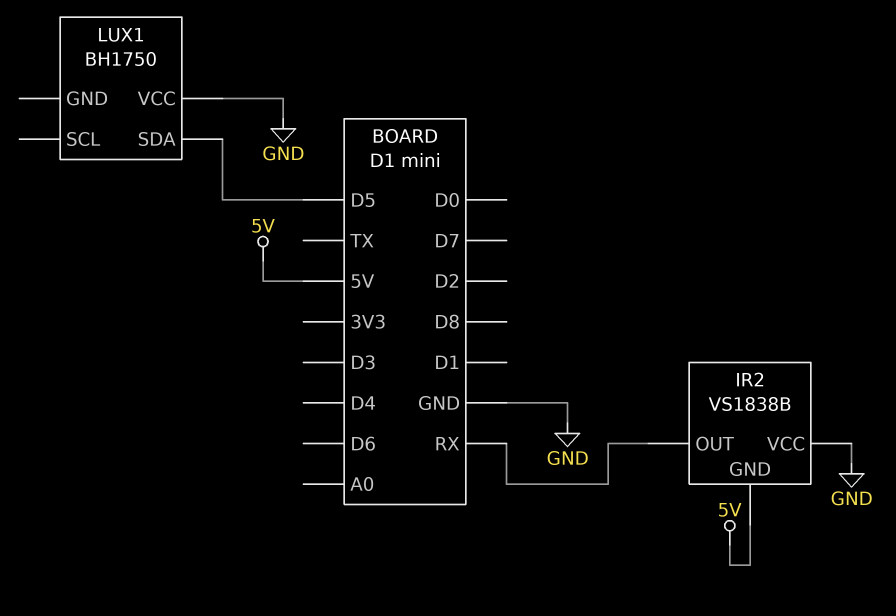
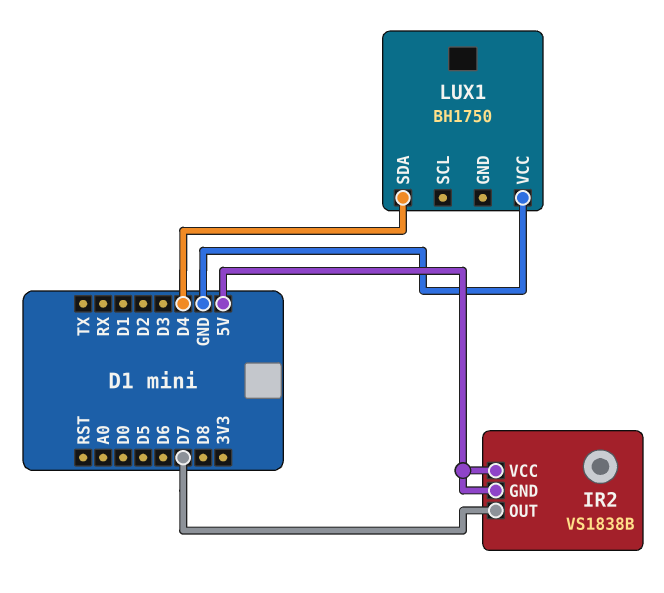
IR2 pin OUT: RX -> D7
IR2 pin VCC: GND -> 5V
LUX1 pin SDA: D5 -> D4

